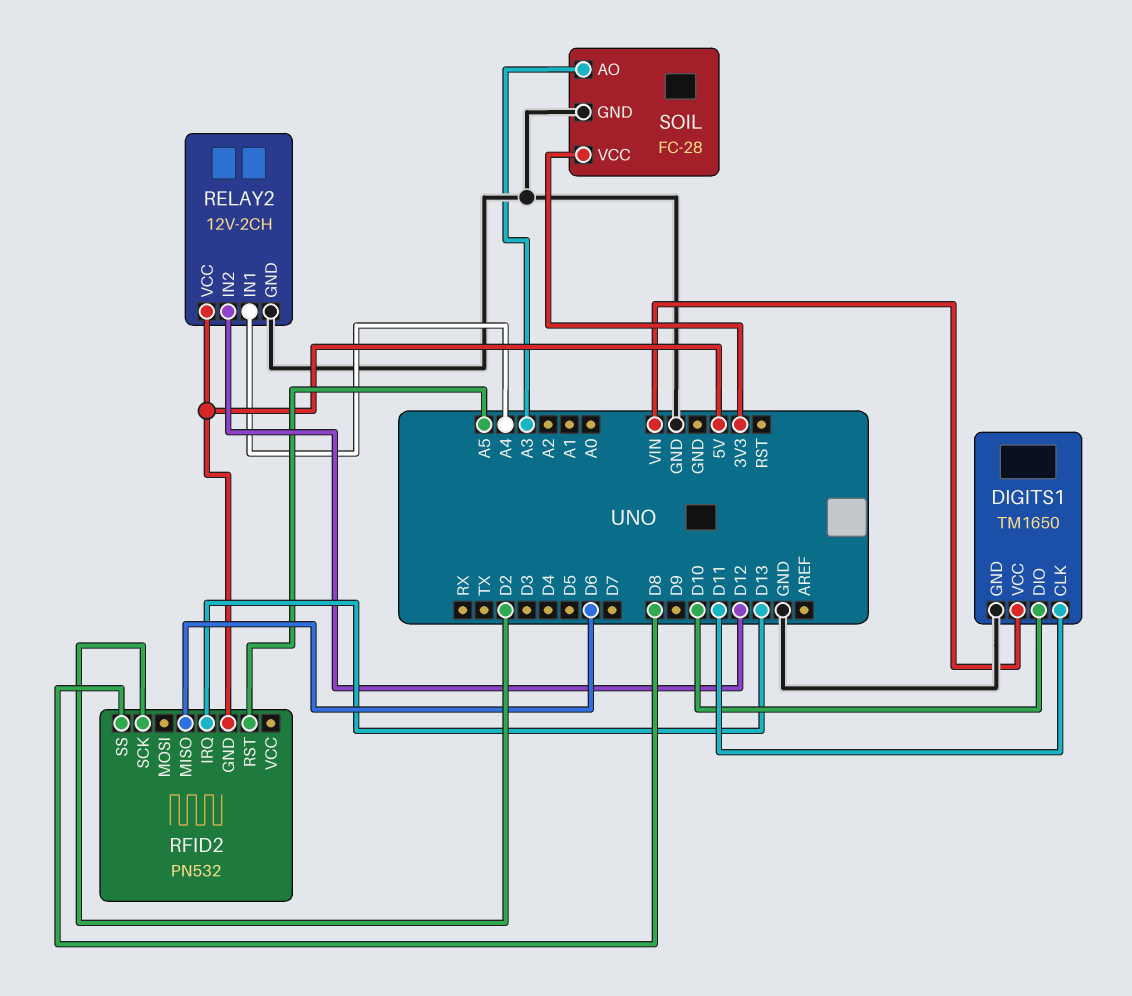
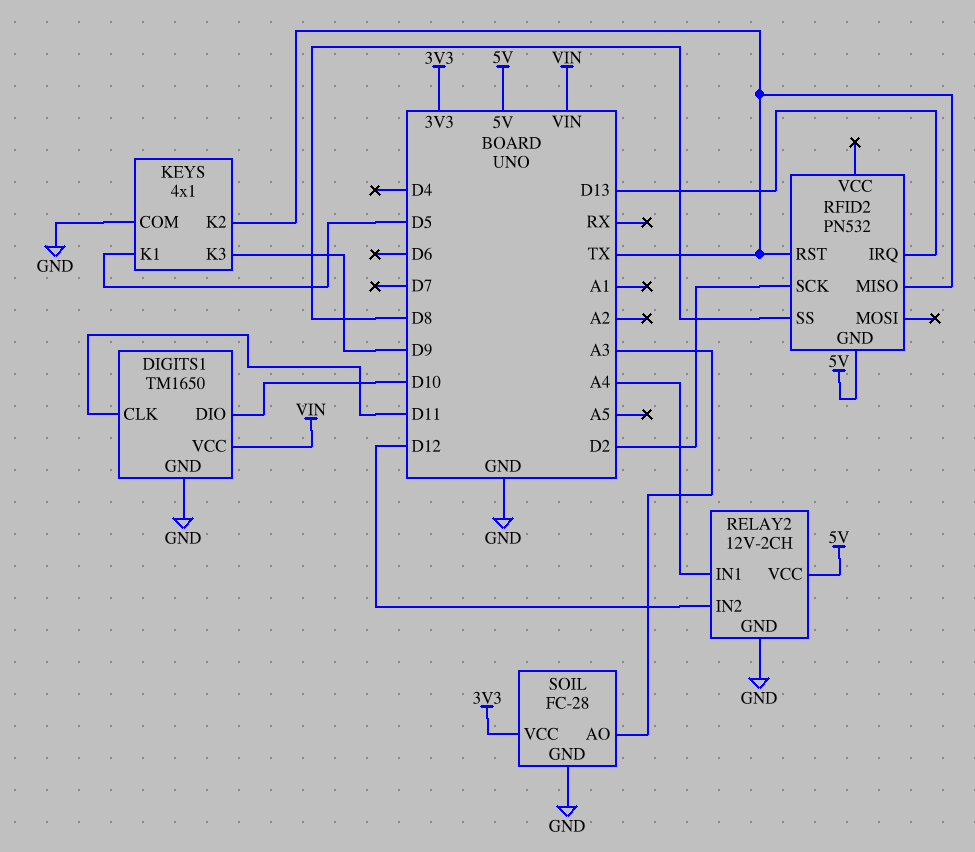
KEYS: none -> 4x1
KEYS pin COM: none -> GND
KEYS pin K1: none -> D5
KEYS pin K2: none -> TX
KEYS pin K3: none -> D9
RFID2 pin MISO: D6 -> TX
RFID2 pin RST: A5 -> TX

